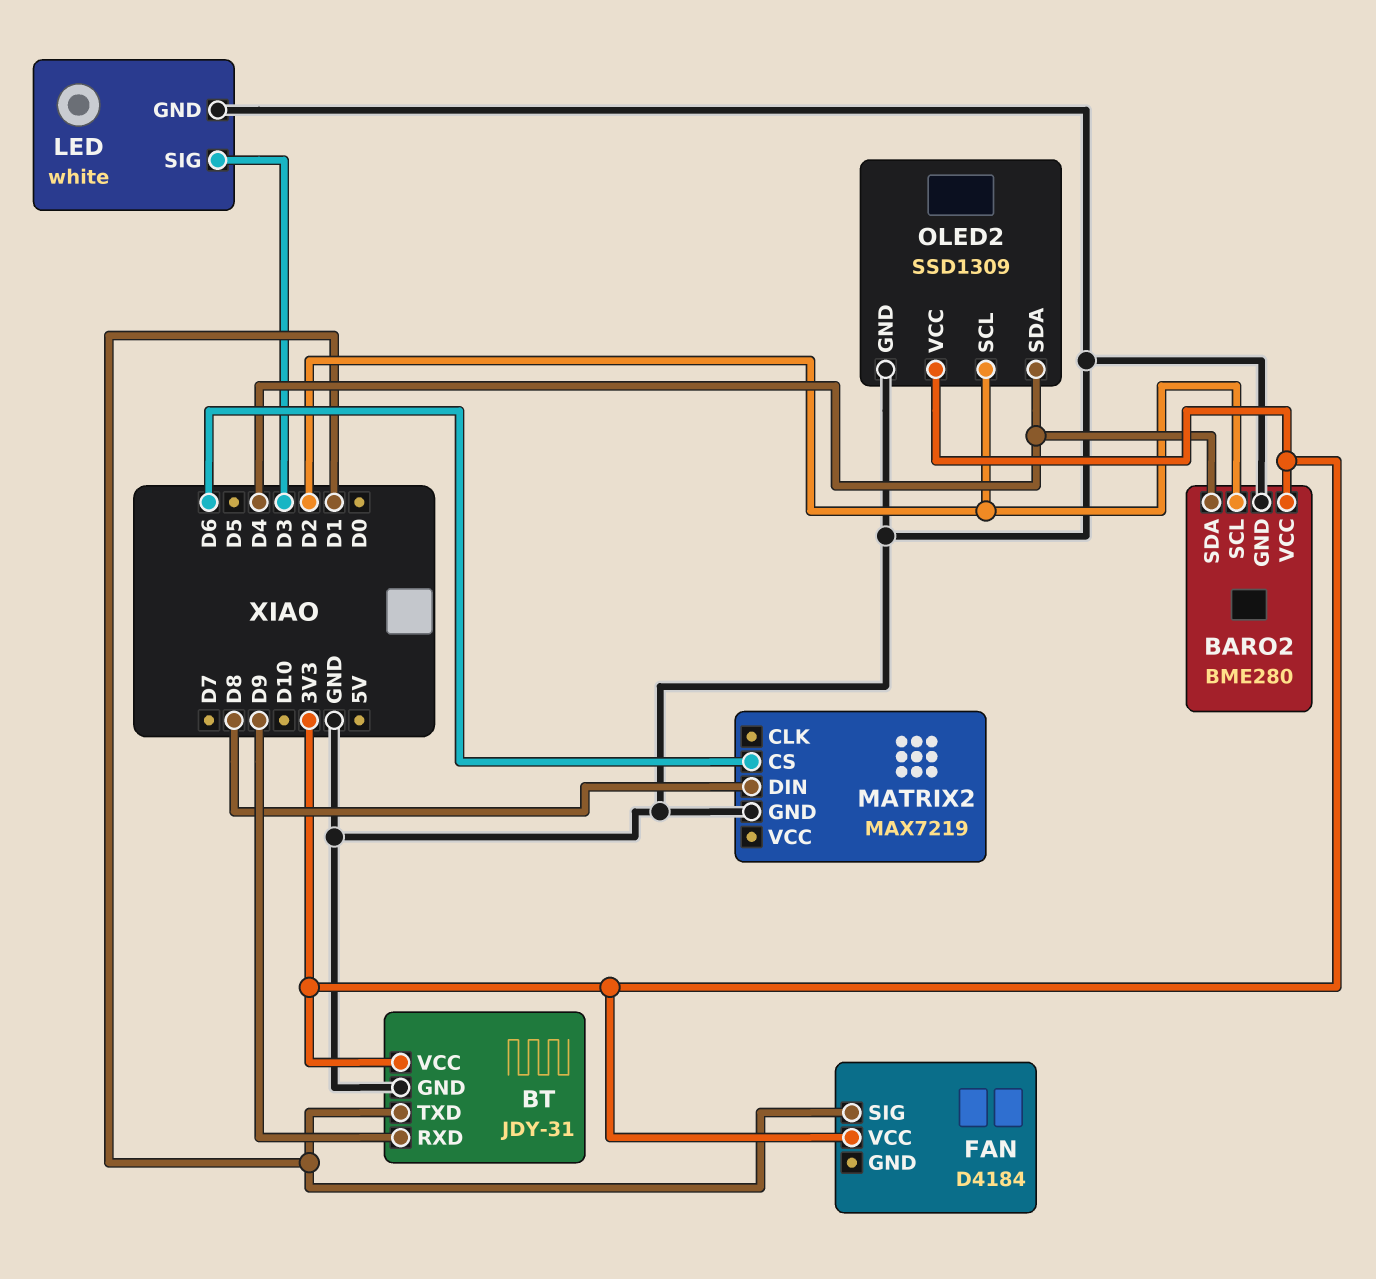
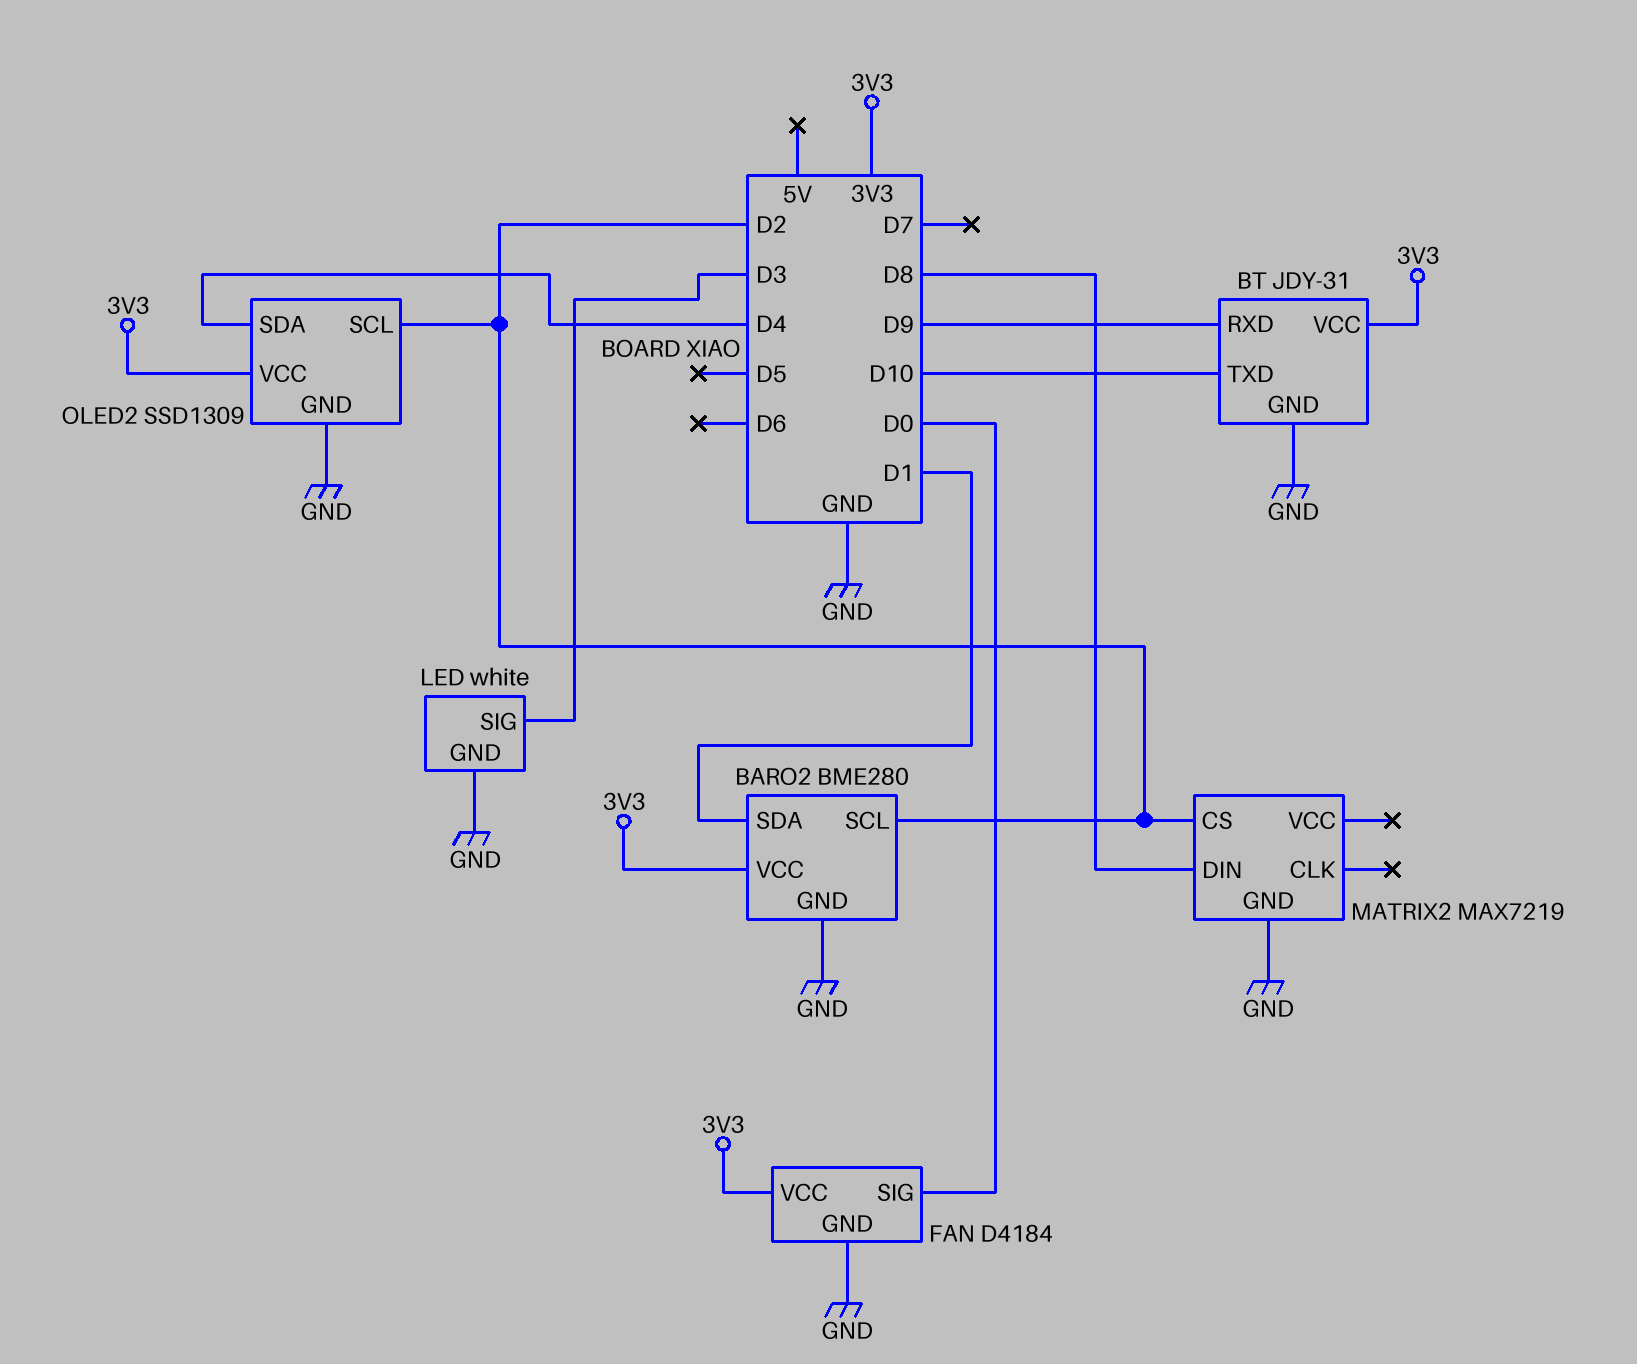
BARO2 pin SDA: D4 -> D1
BT pin TXD: D1 -> D10
FAN pin GND: none -> GND
FAN pin SIG: D1 -> D0
MATRIX2 pin CS: D6 -> D2

